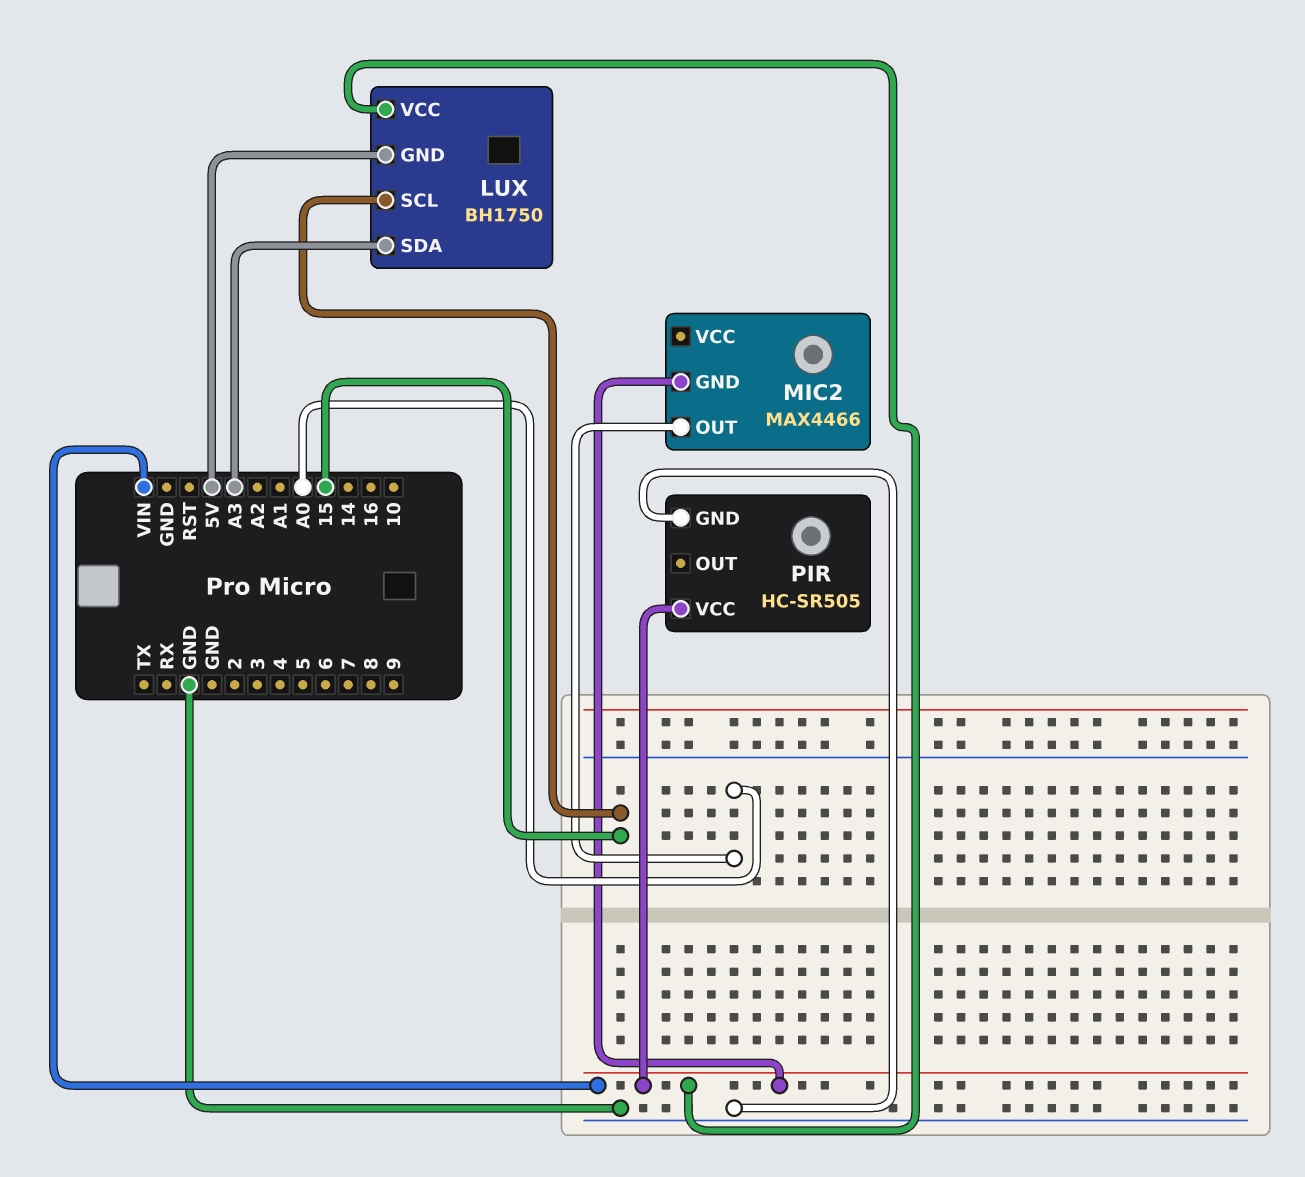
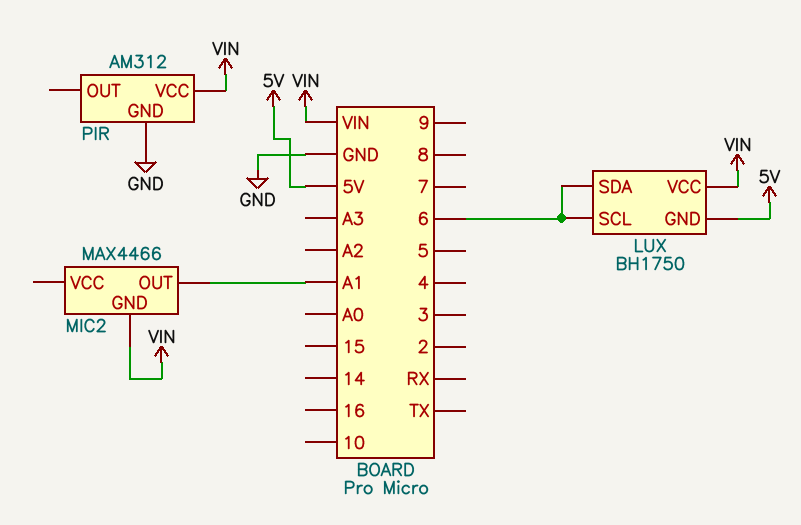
LUX pin SCL: 15 -> 6
LUX pin SDA: A3 -> 6
MIC2 pin OUT: A0 -> A1
PIR: HC-SR505 -> AM312

